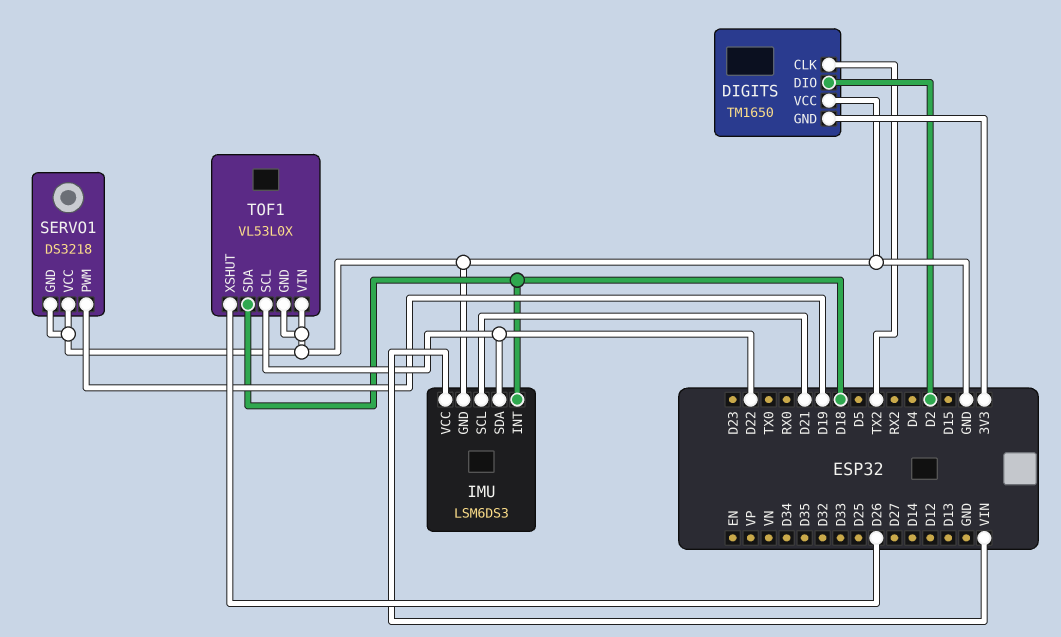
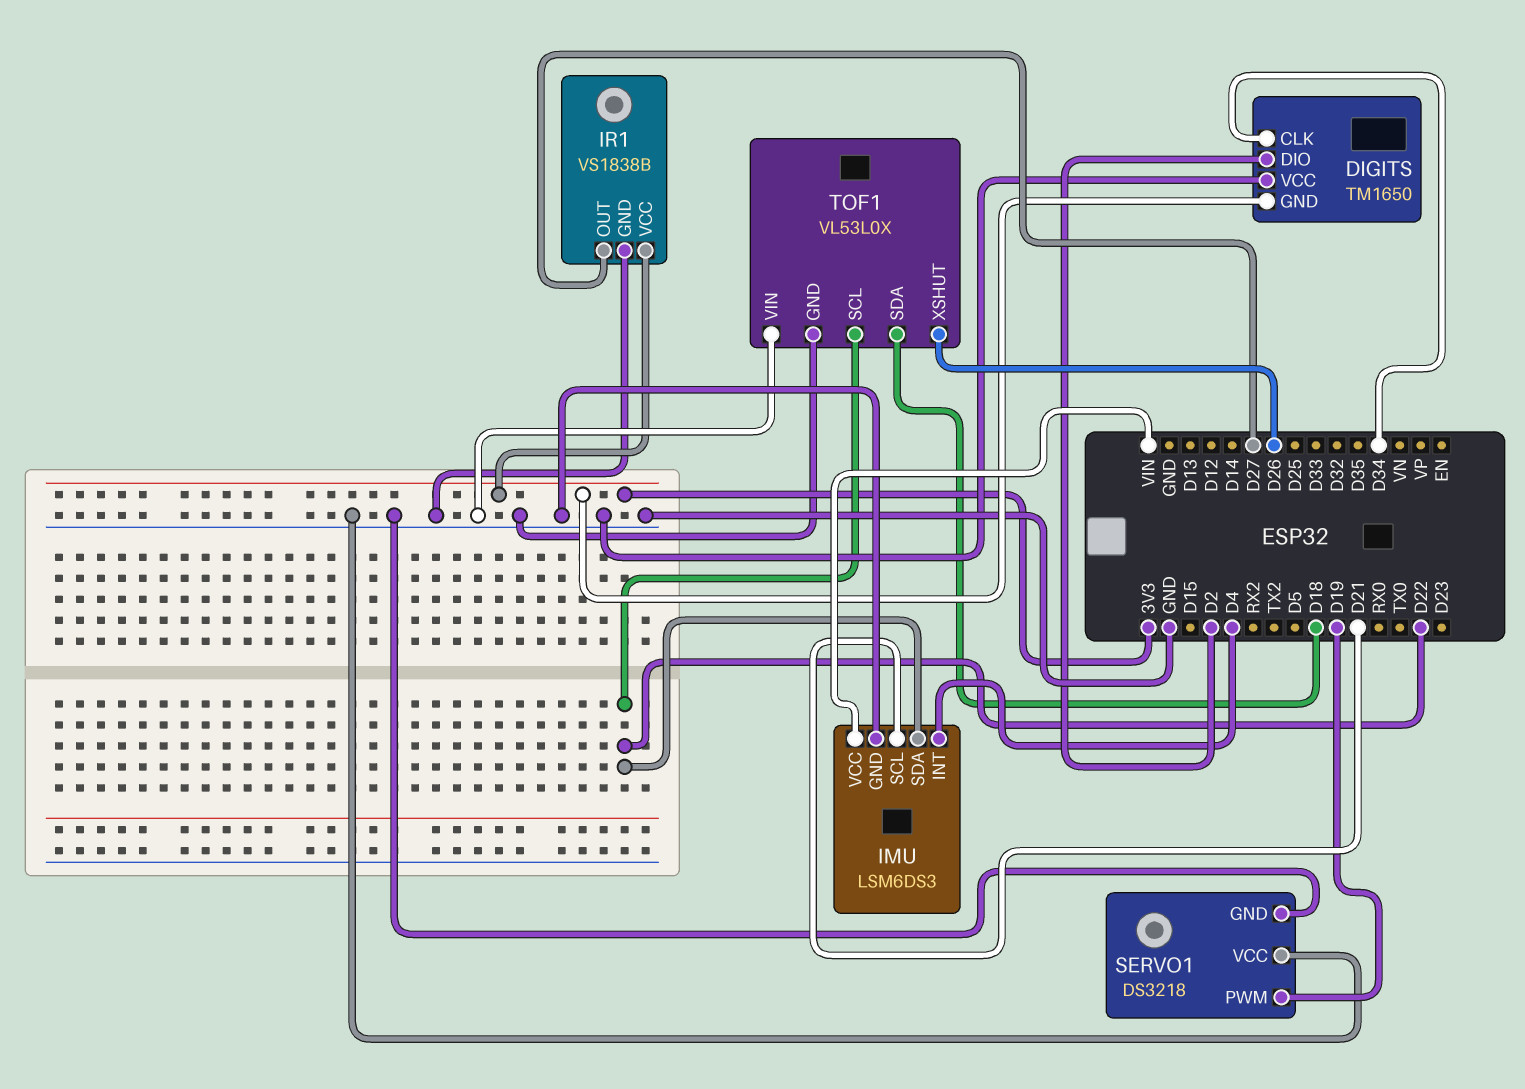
DIGITS pin CLK: TX2 -> D34
IMU pin INT: D18 -> D4
IR1: none -> VS1838B
IR1 pin GND: none -> GND
IR1 pin OUT: none -> D27
IR1 pin VCC: none -> 3V3

